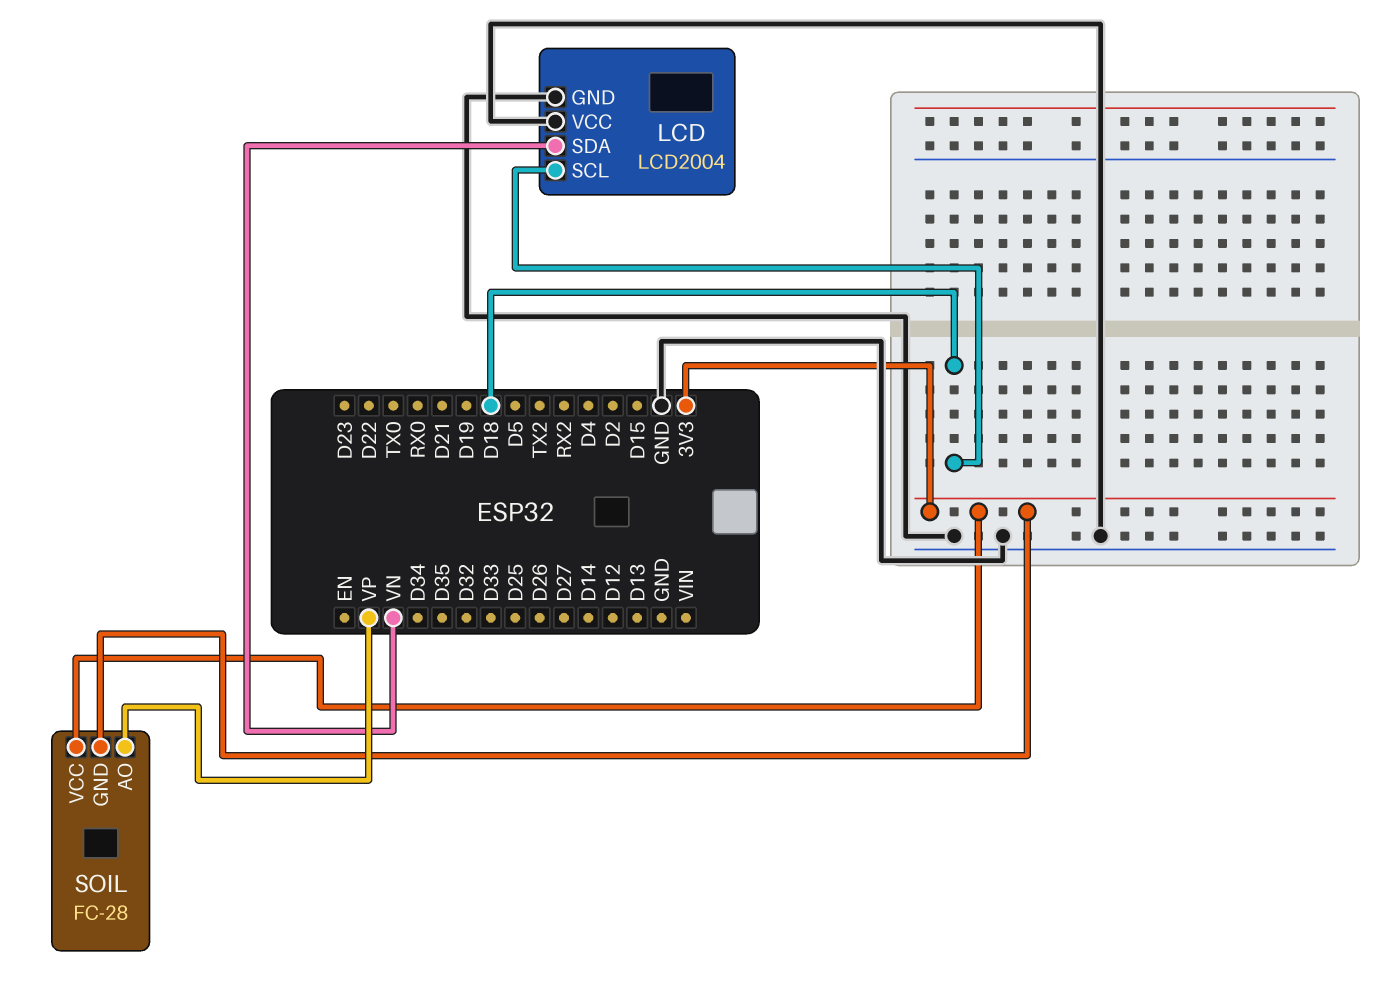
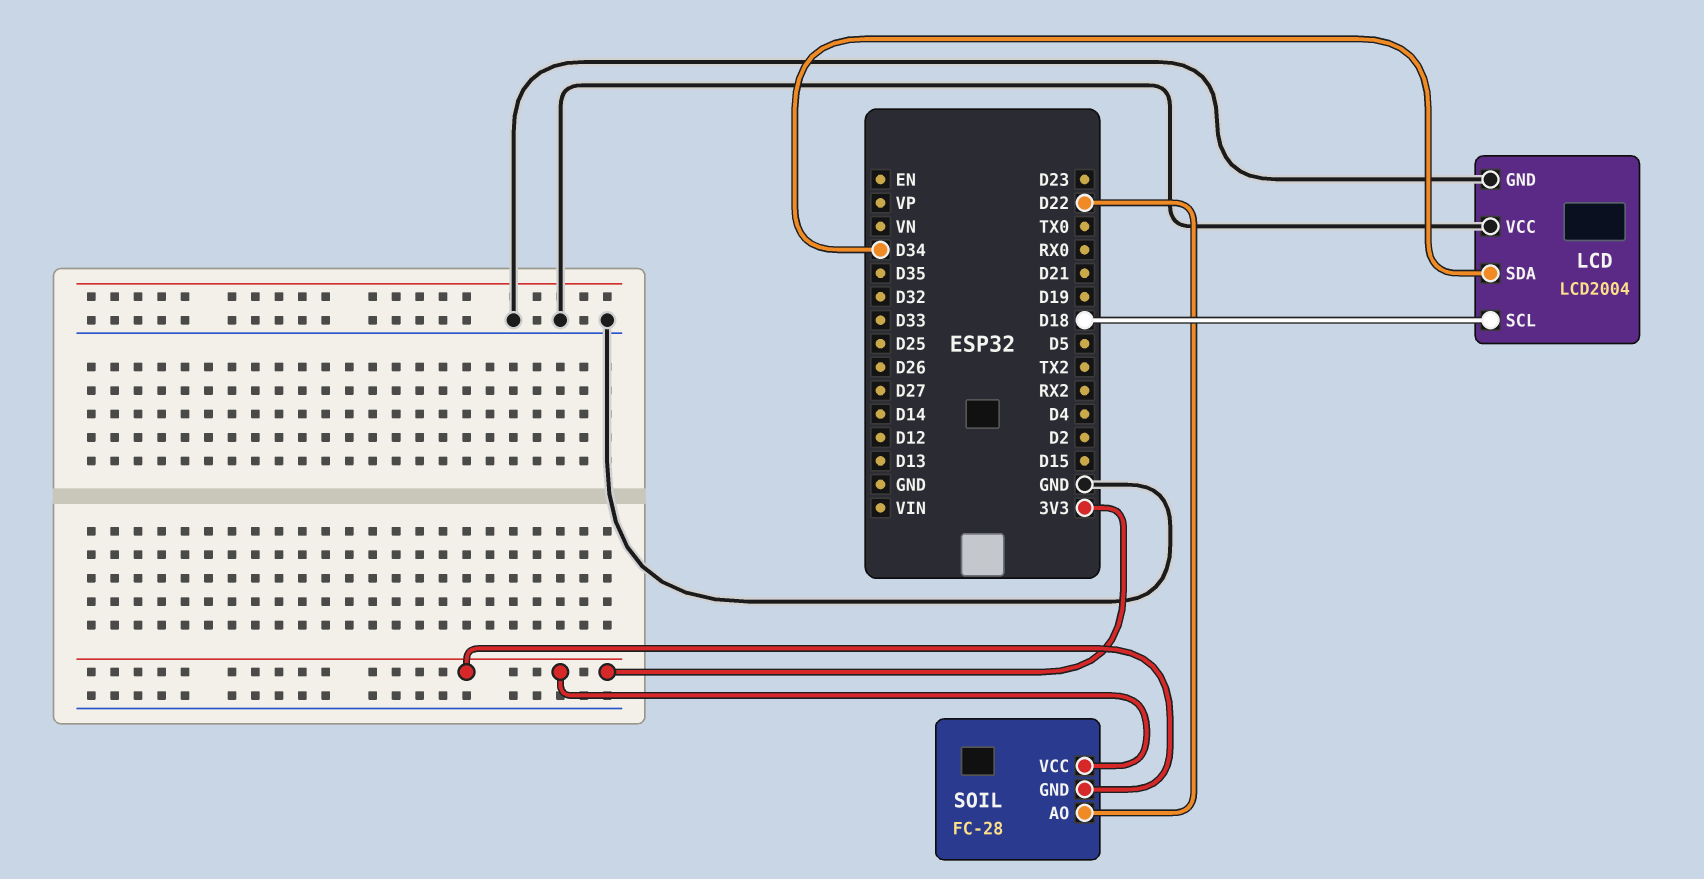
LCD pin SDA: VN -> D34
SOIL pin AO: VP -> D22

